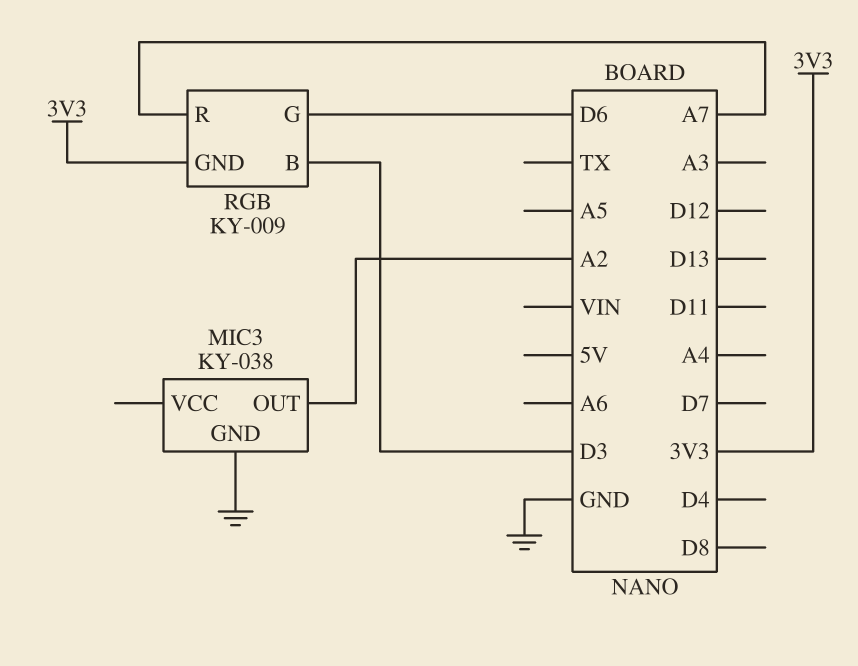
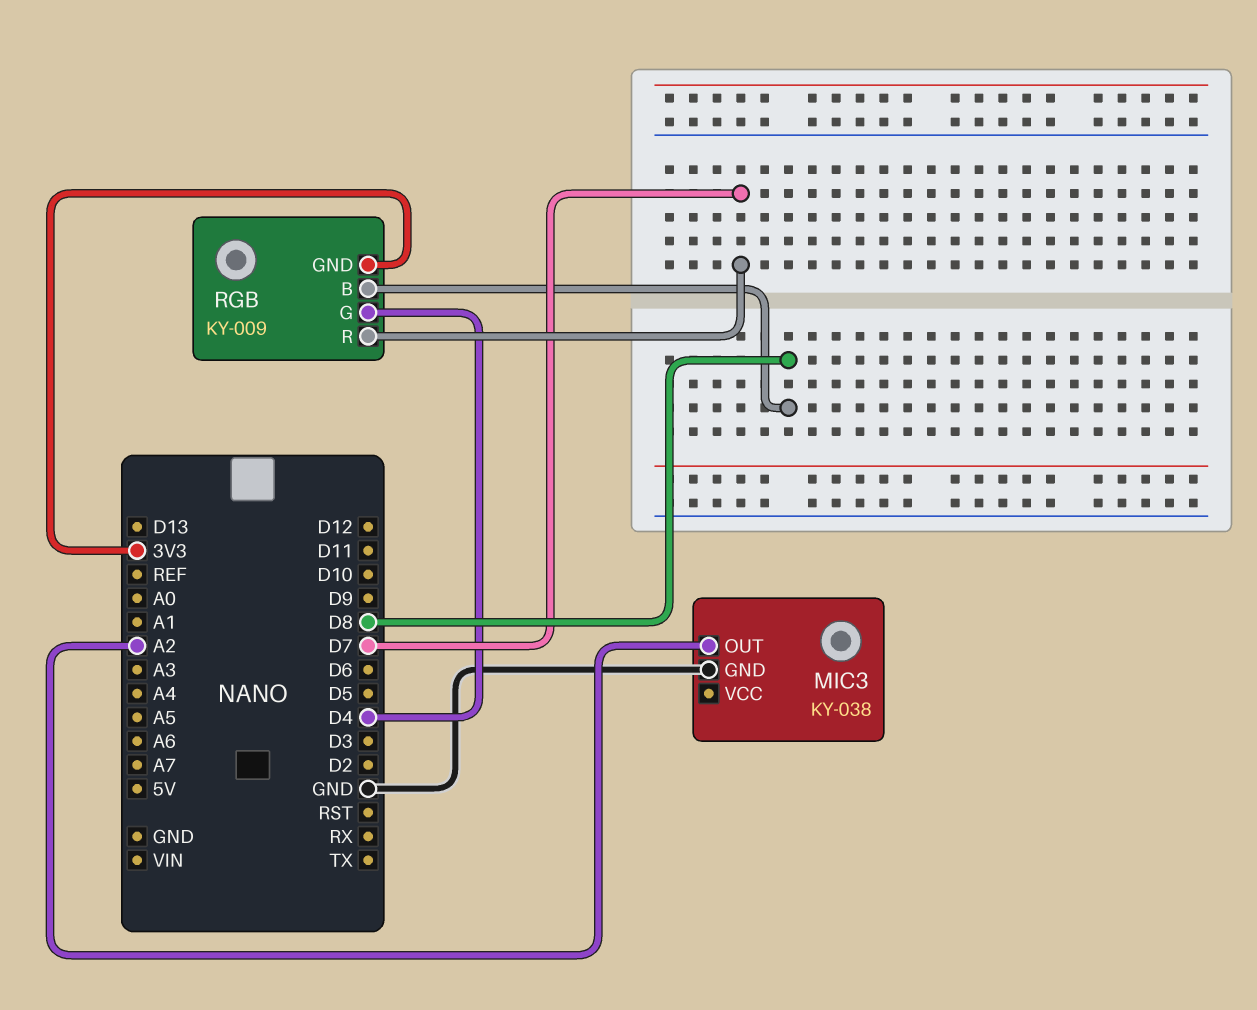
RGB pin B: D3 -> D8
RGB pin G: D6 -> D4
RGB pin R: A7 -> D7

